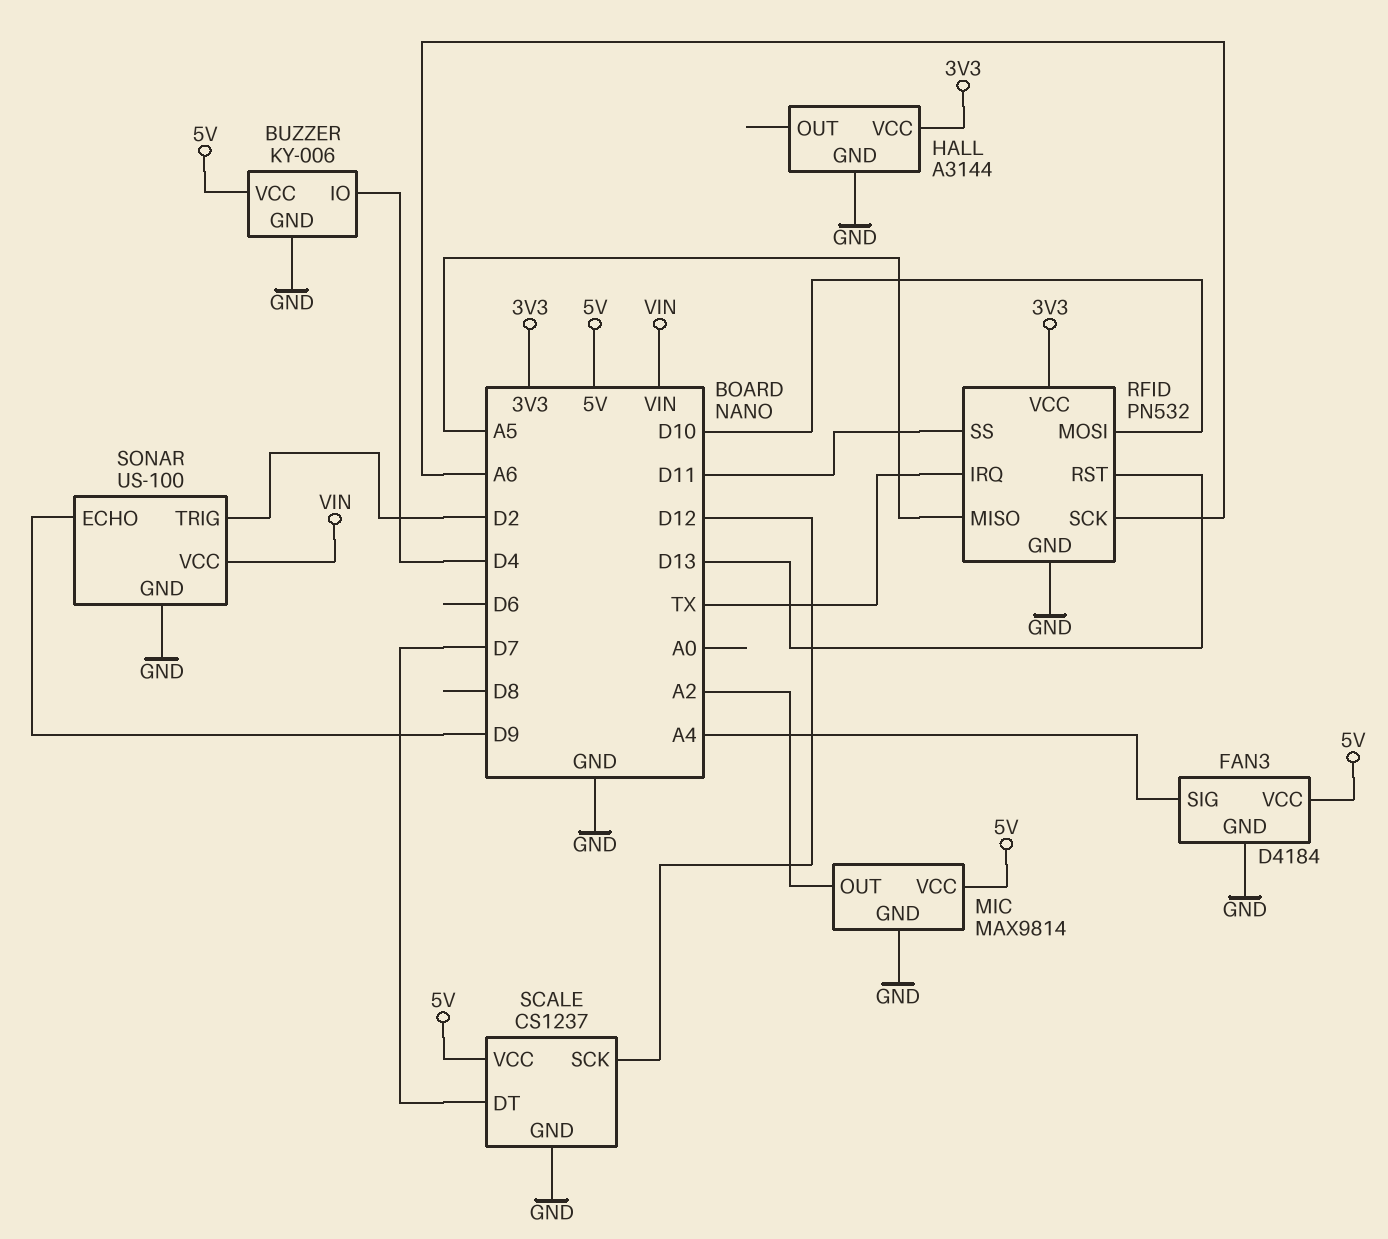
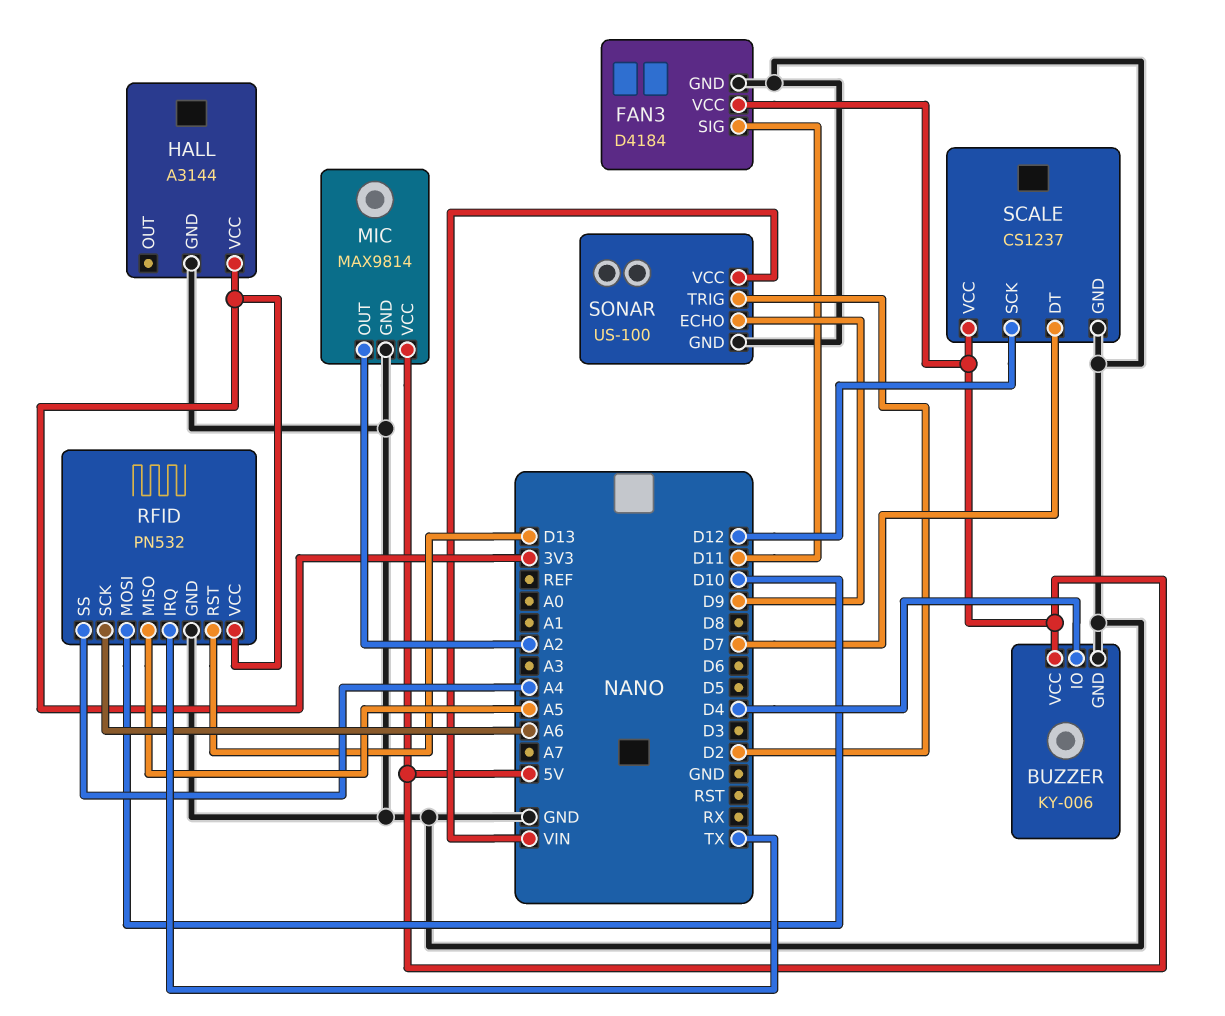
FAN3 pin SIG: A4 -> D11
RFID pin SS: D11 -> A4

